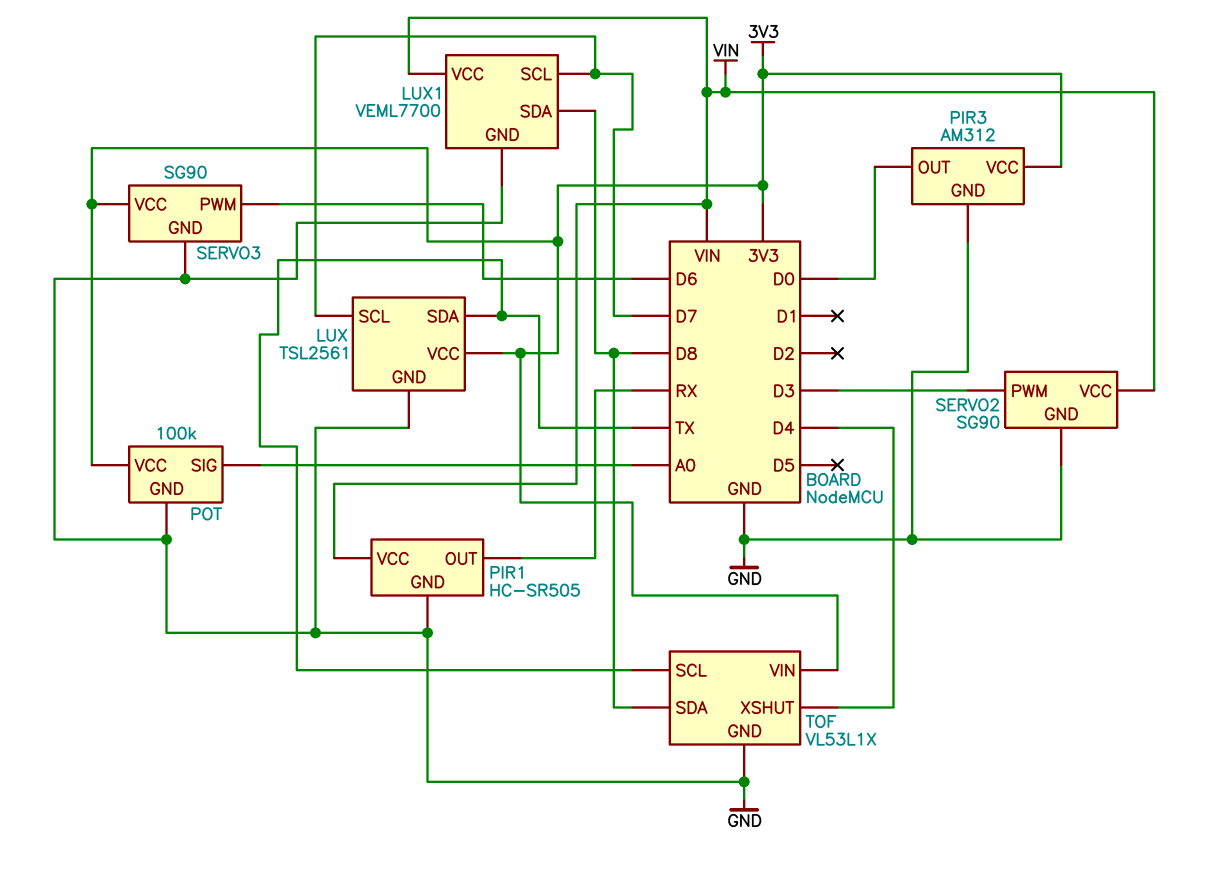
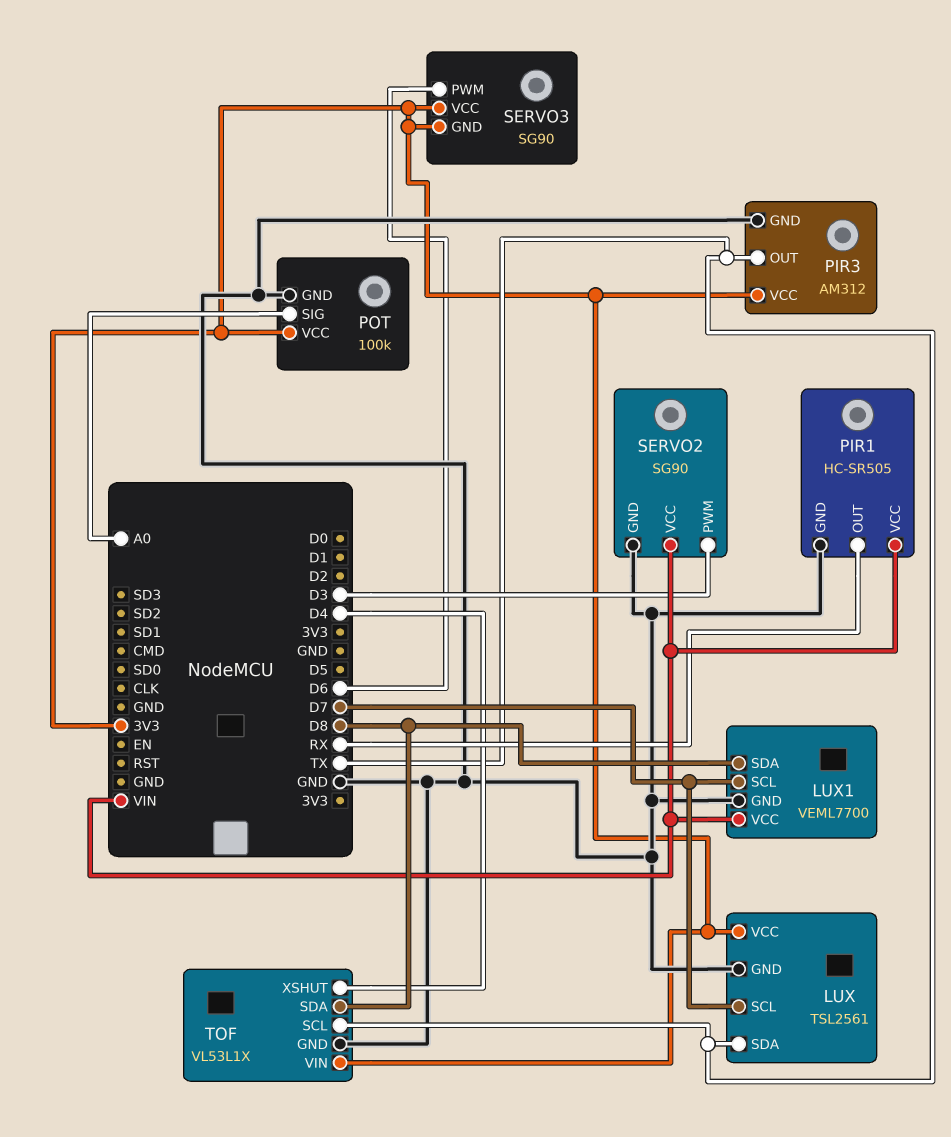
PIR3 pin OUT: D0 -> TX
SERVO3 pin GND: GND -> 3V3

